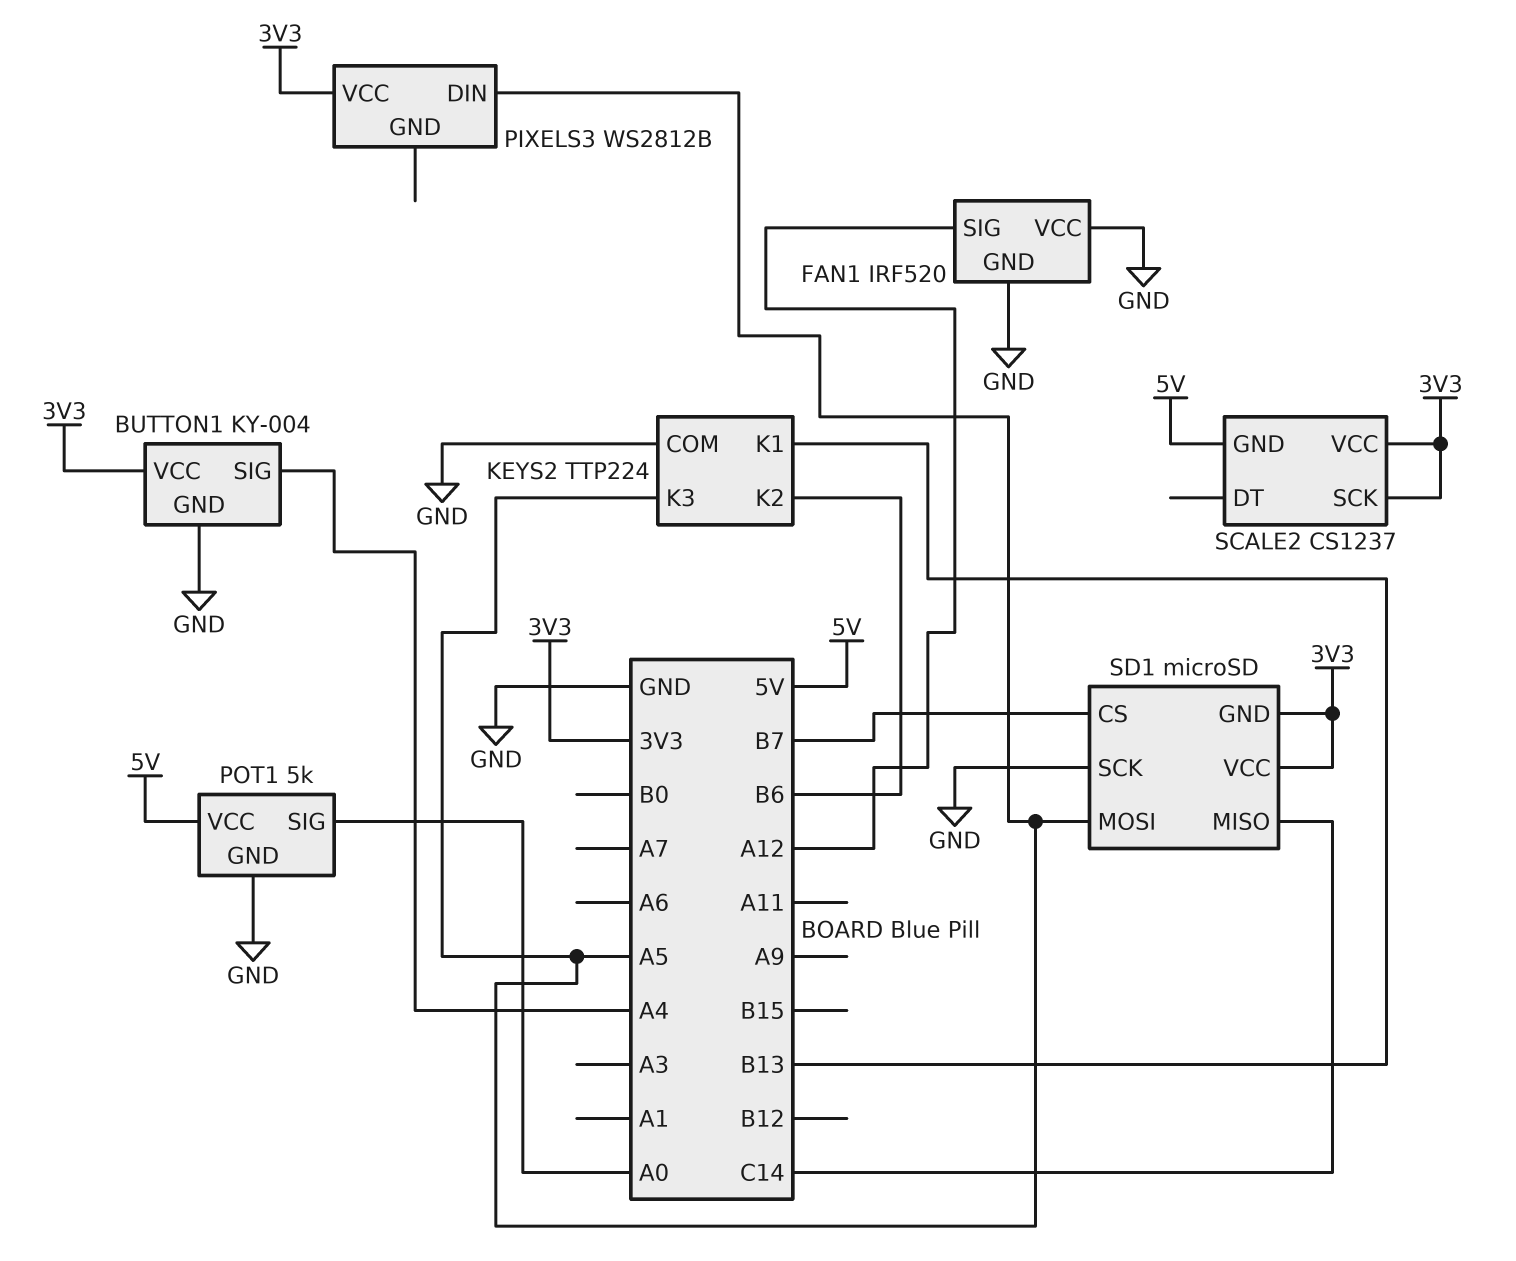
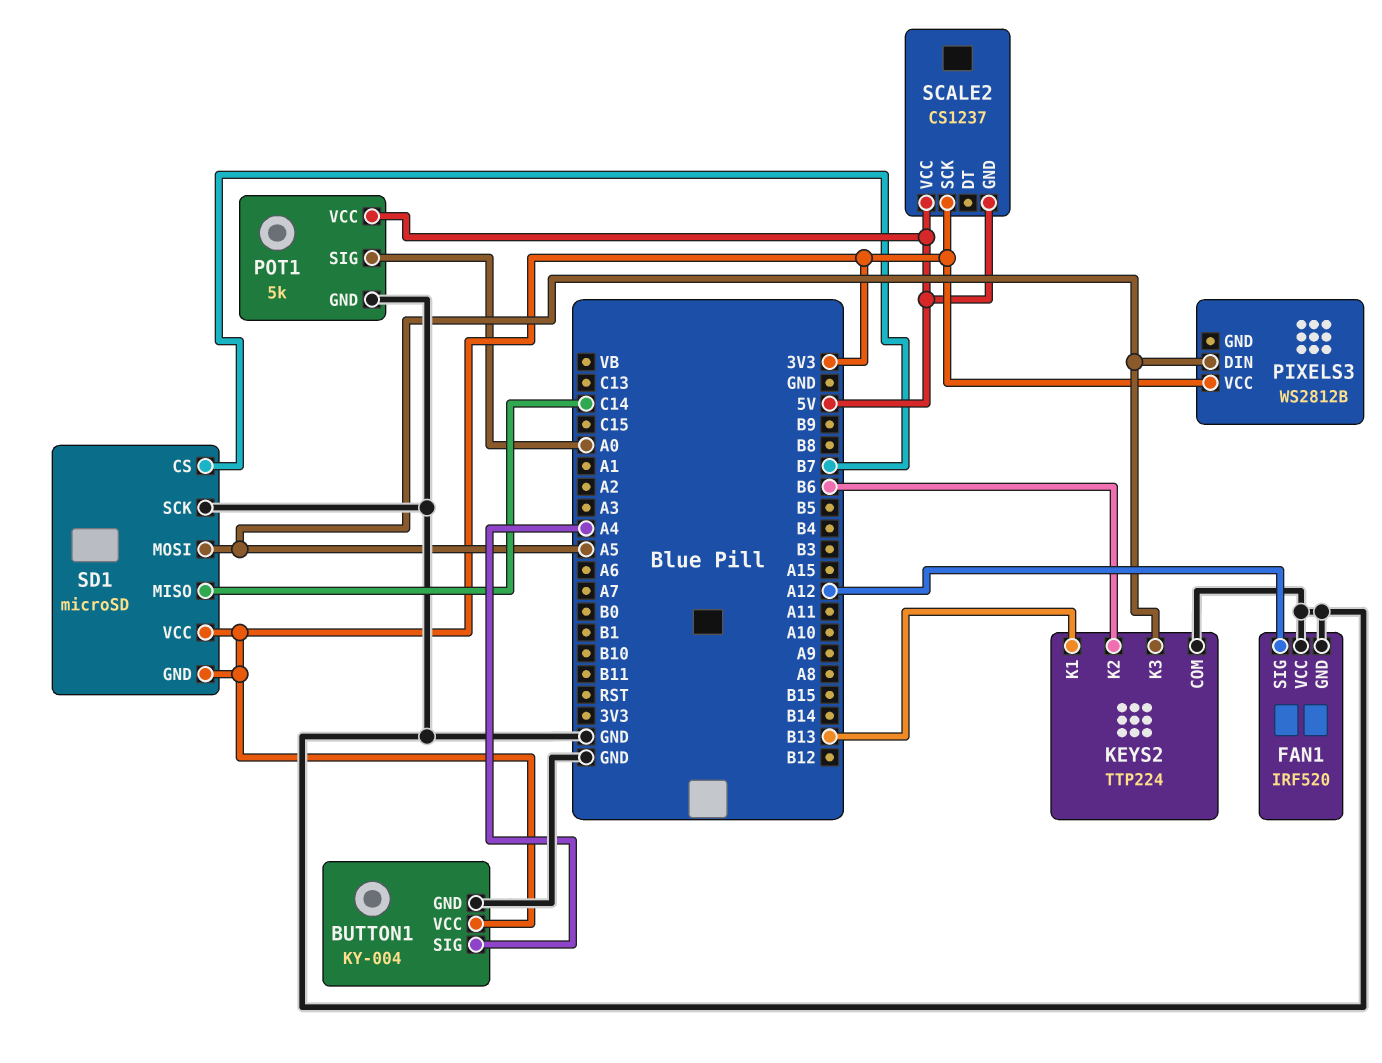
SCALE2 pin VCC: 3V3 -> 5V

